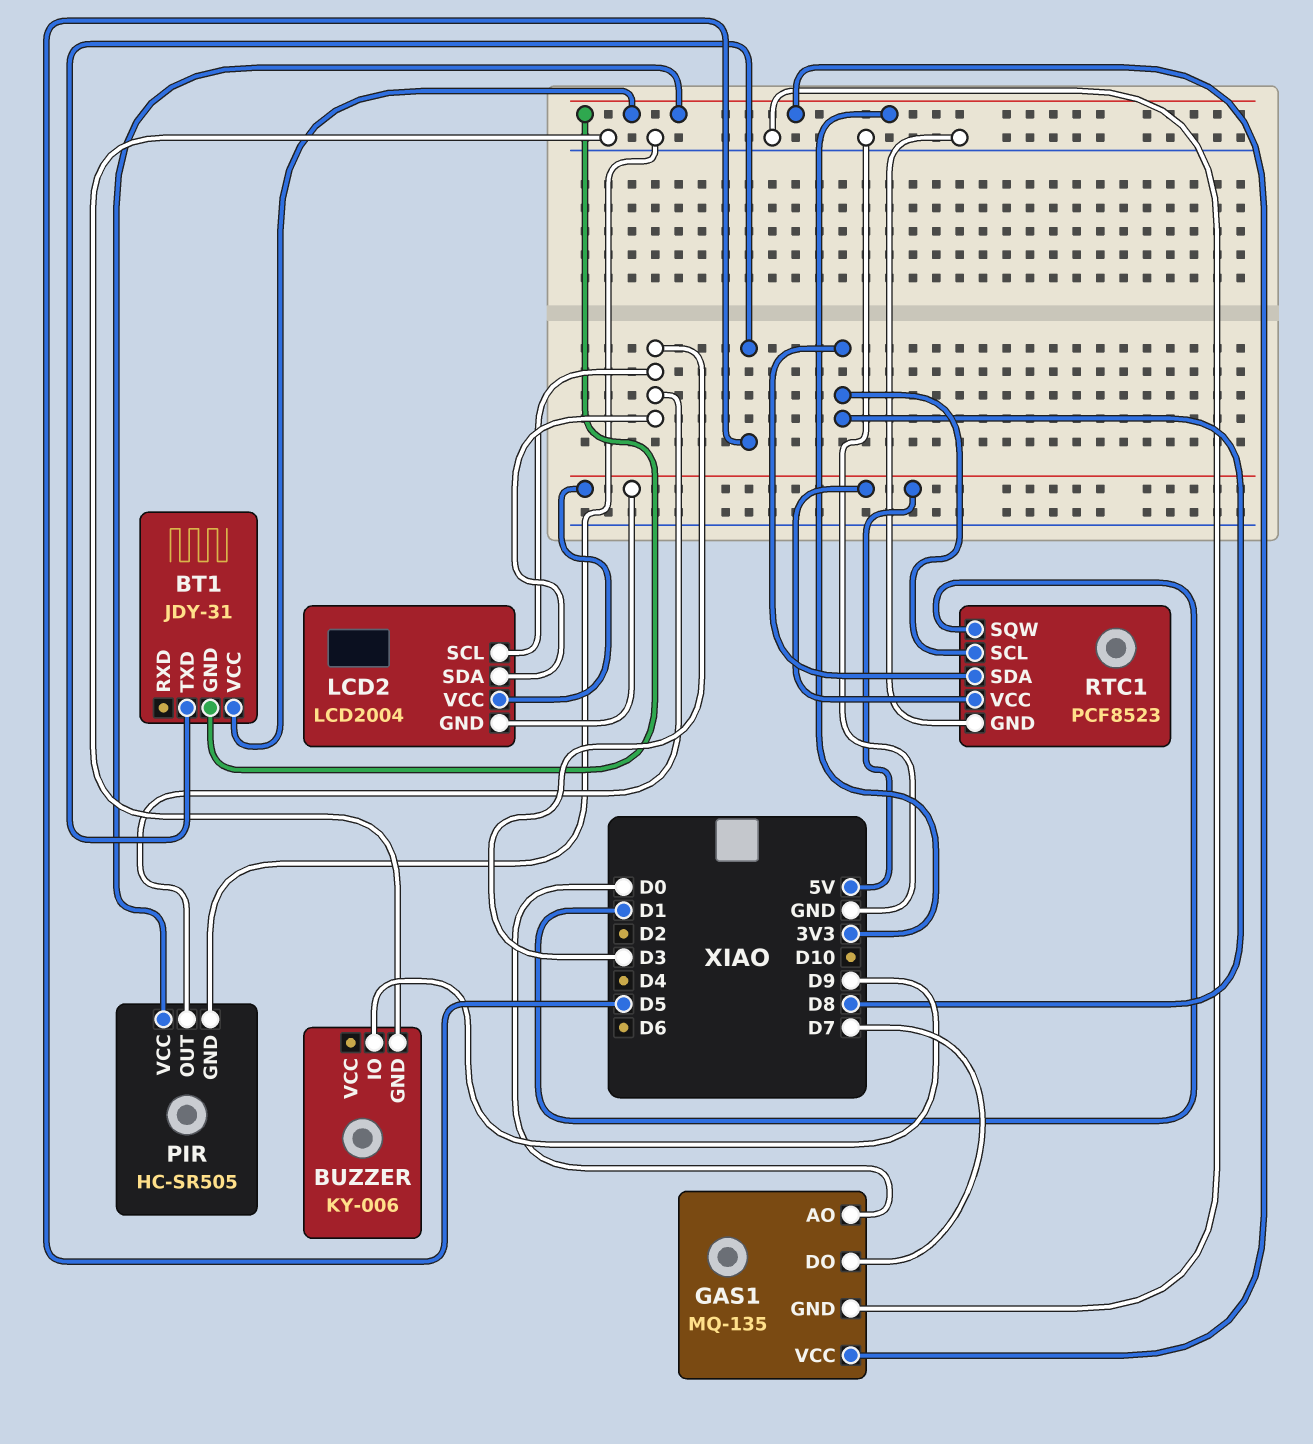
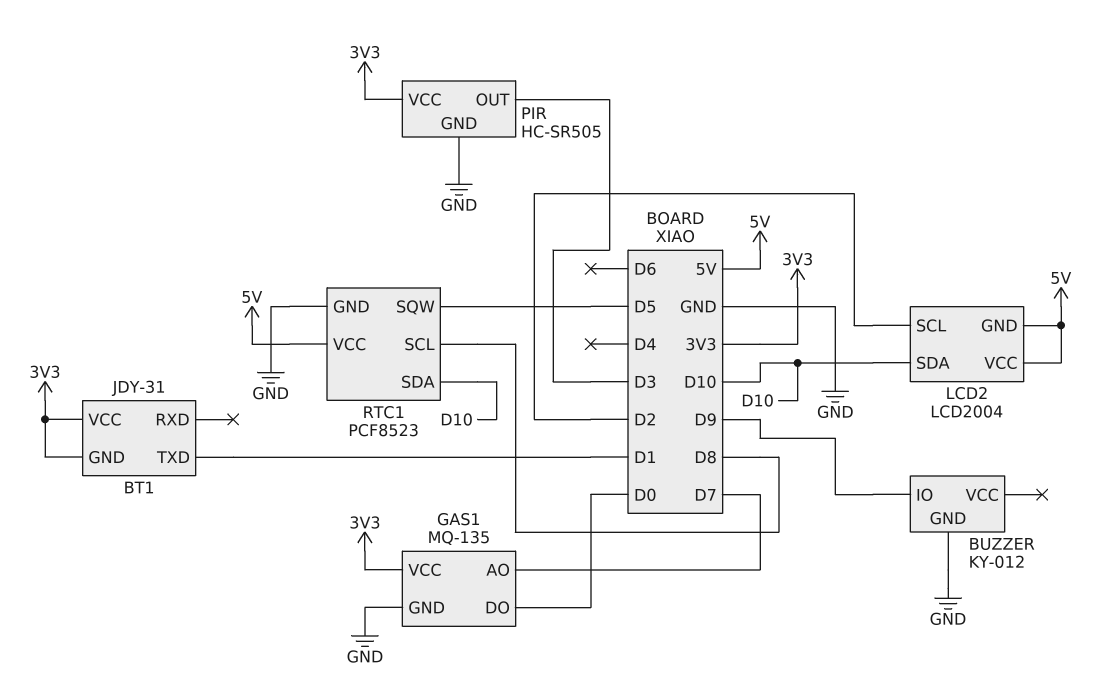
BT1 pin TXD: D5 -> D1
BUZZER: KY-006 -> KY-012
GAS1 pin AO: D0 -> D7
GAS1 pin DO: D7 -> D0
LCD2 pin SCL: D3 -> D2
LCD2 pin SDA: D3 -> D10
RTC1 pin SDA: D8 -> D10
RTC1 pin SQW: D1 -> D5

